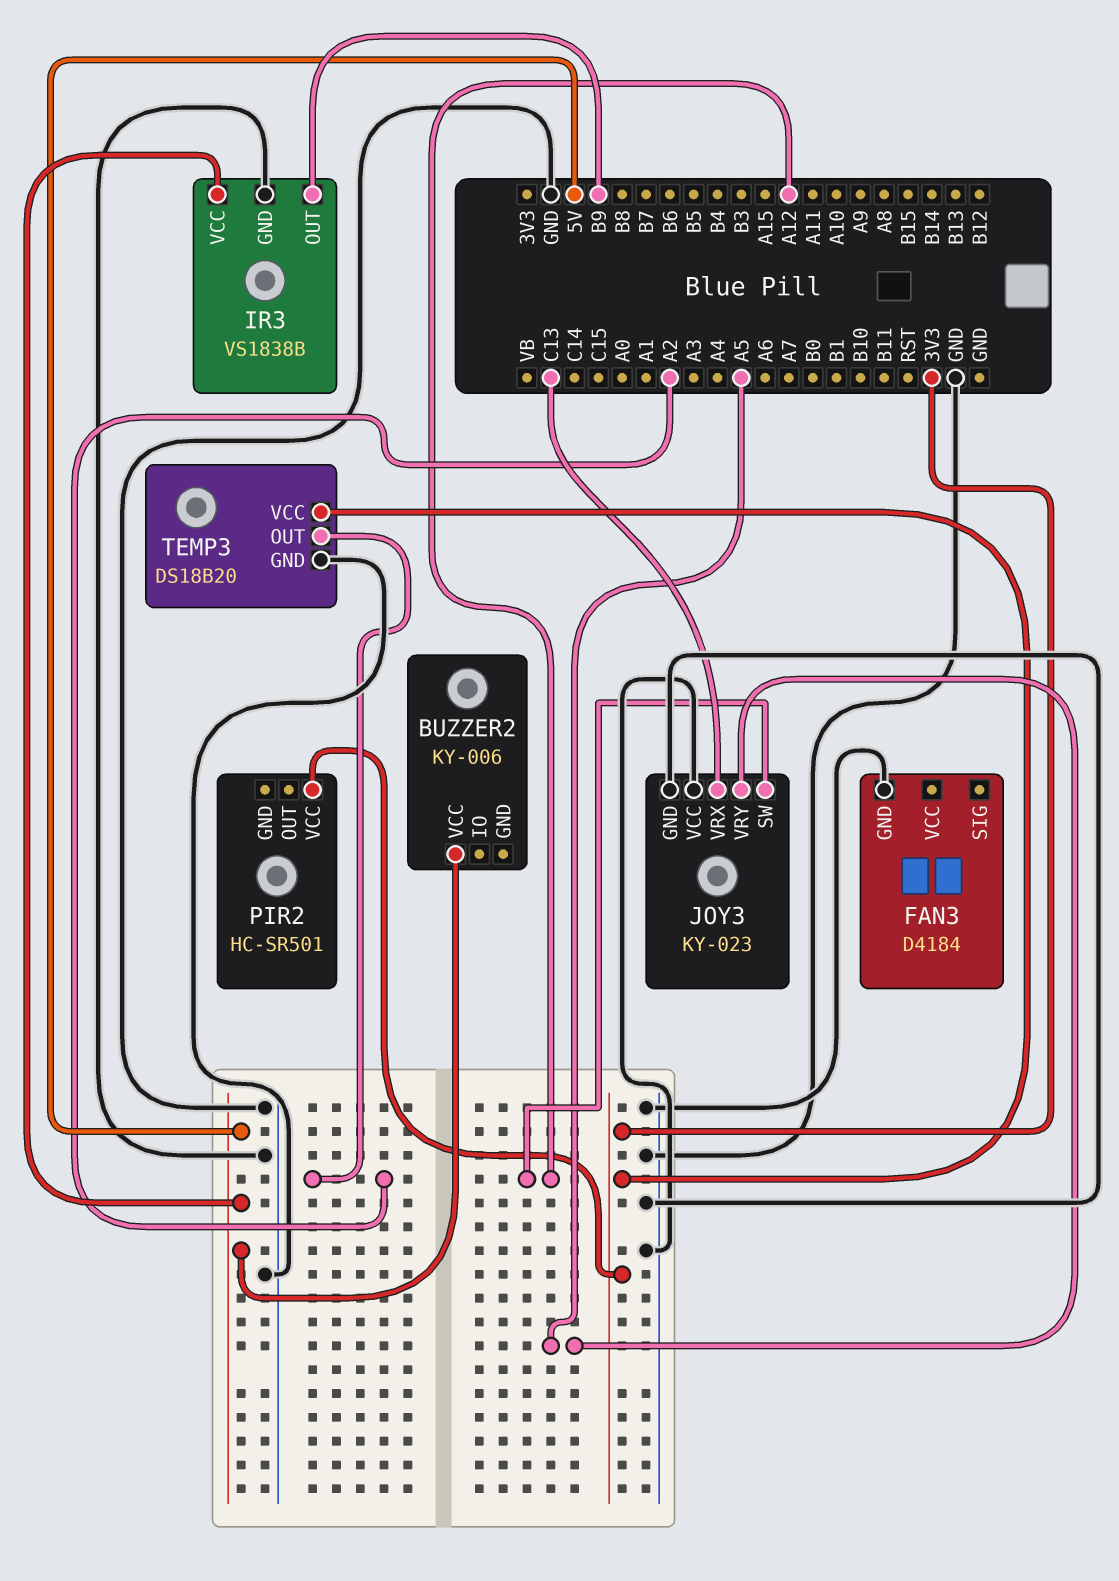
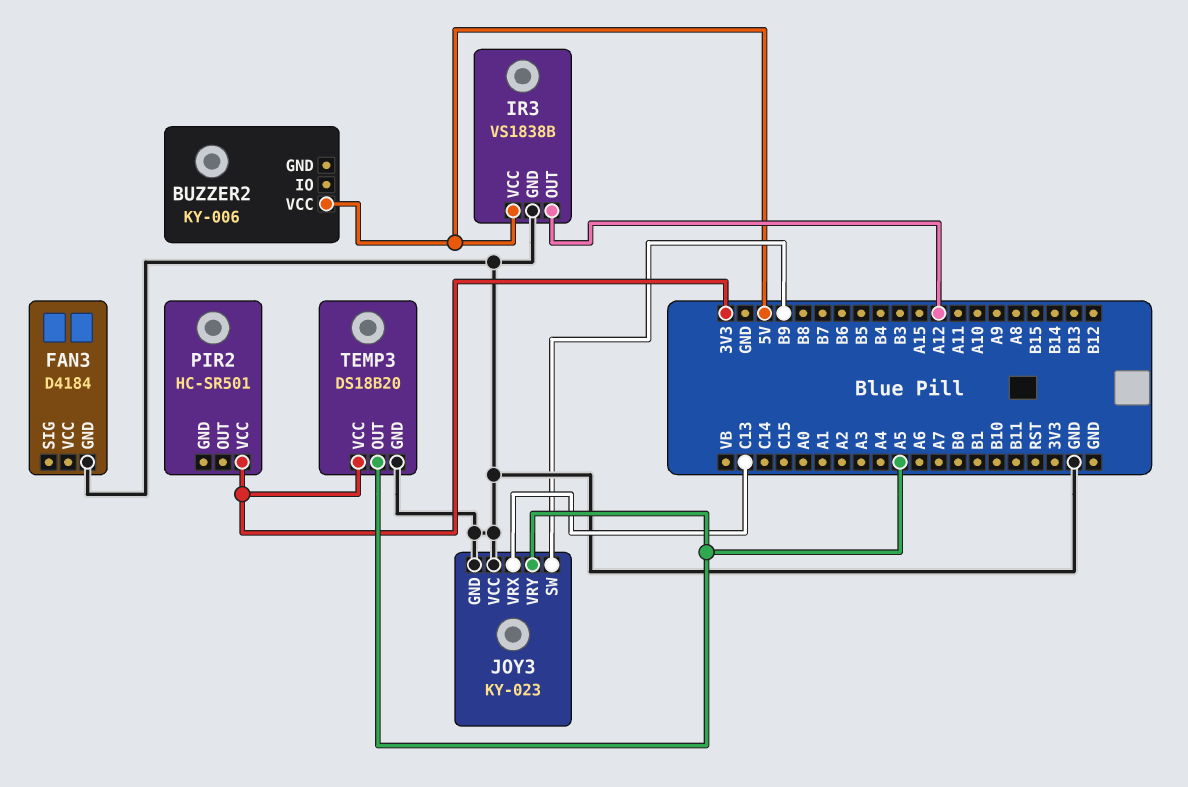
IR3 pin OUT: B9 -> A12
JOY3 pin SW: A12 -> B9
TEMP3 pin OUT: A2 -> A5

